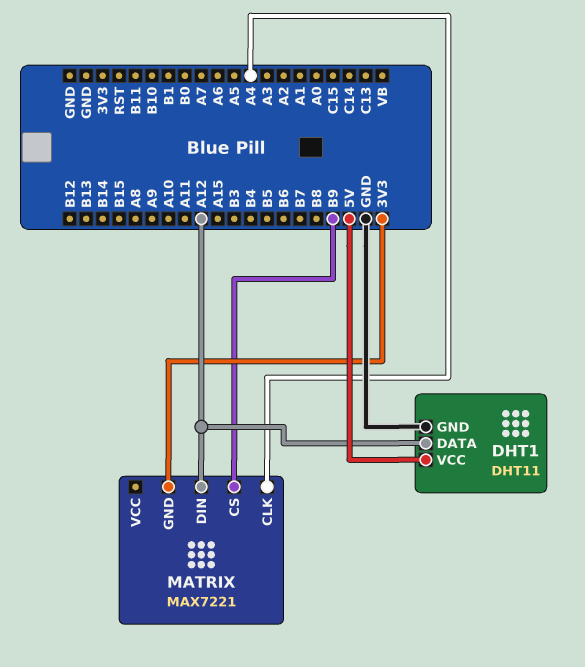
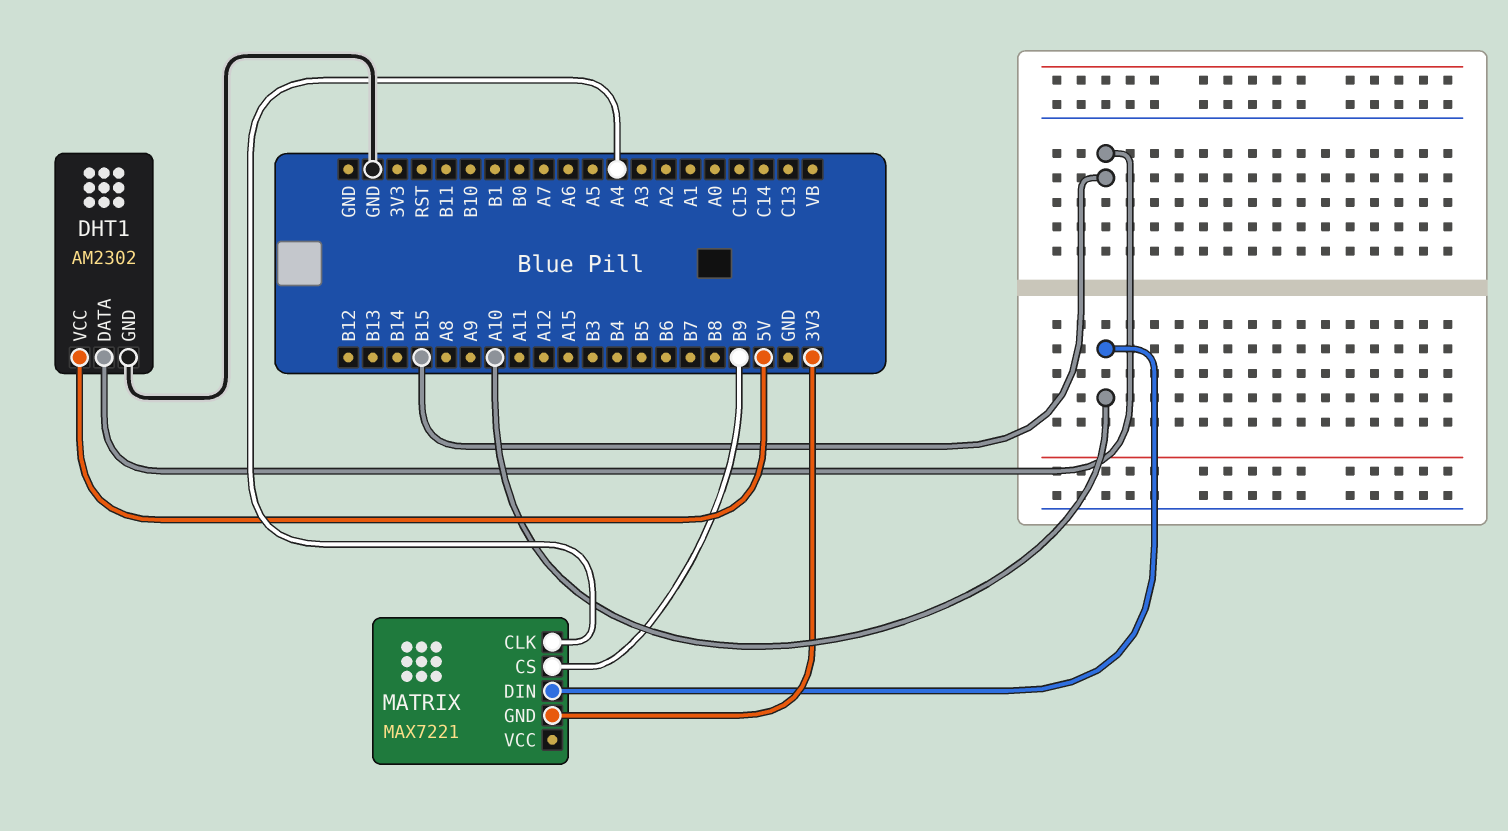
DHT1: DHT11 -> AM2302
DHT1 pin DATA: A12 -> B15
MATRIX pin DIN: A12 -> A10

